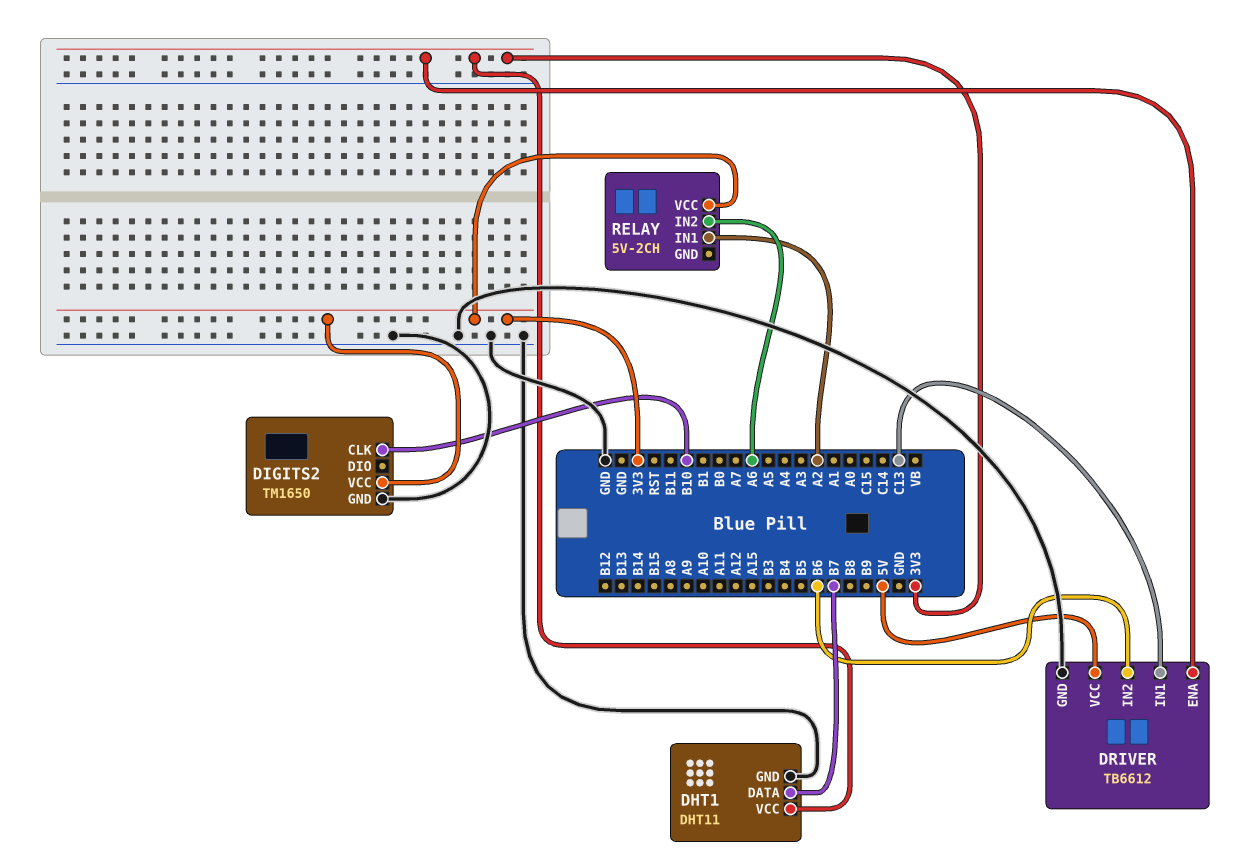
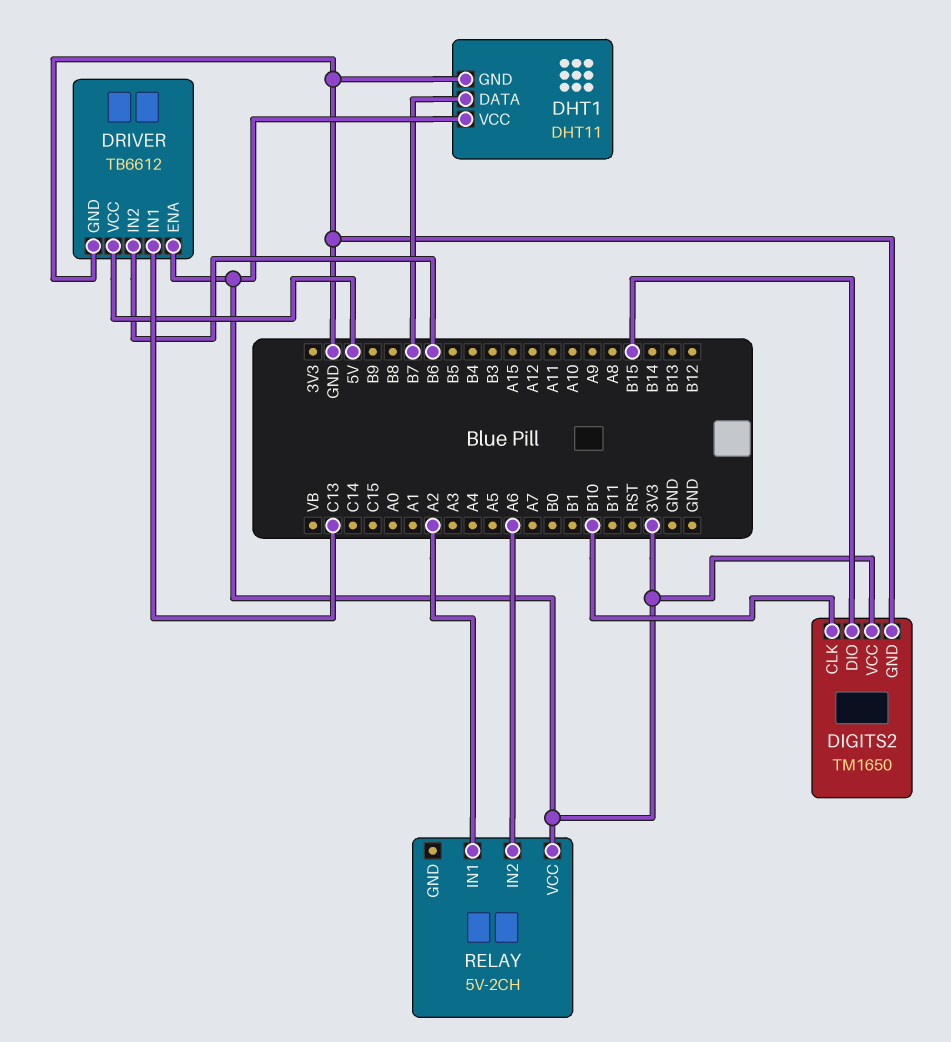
DIGITS2 pin DIO: none -> B15

